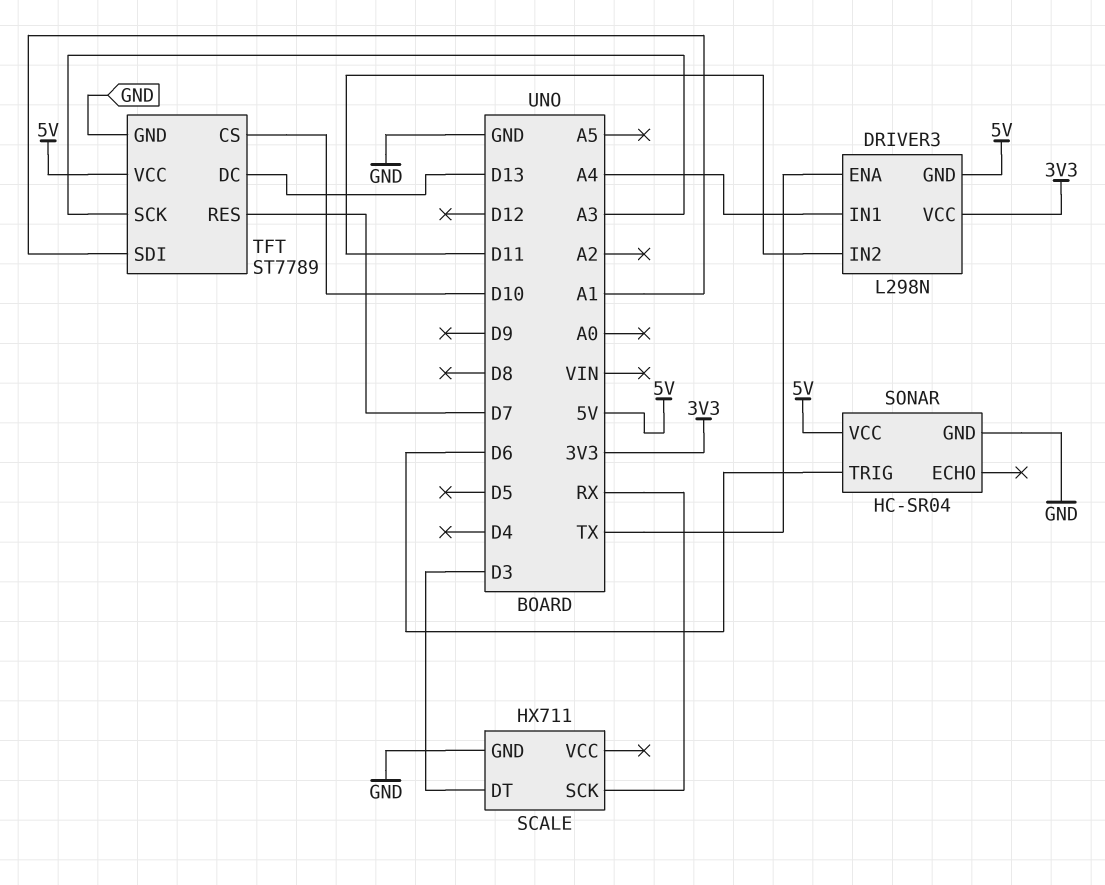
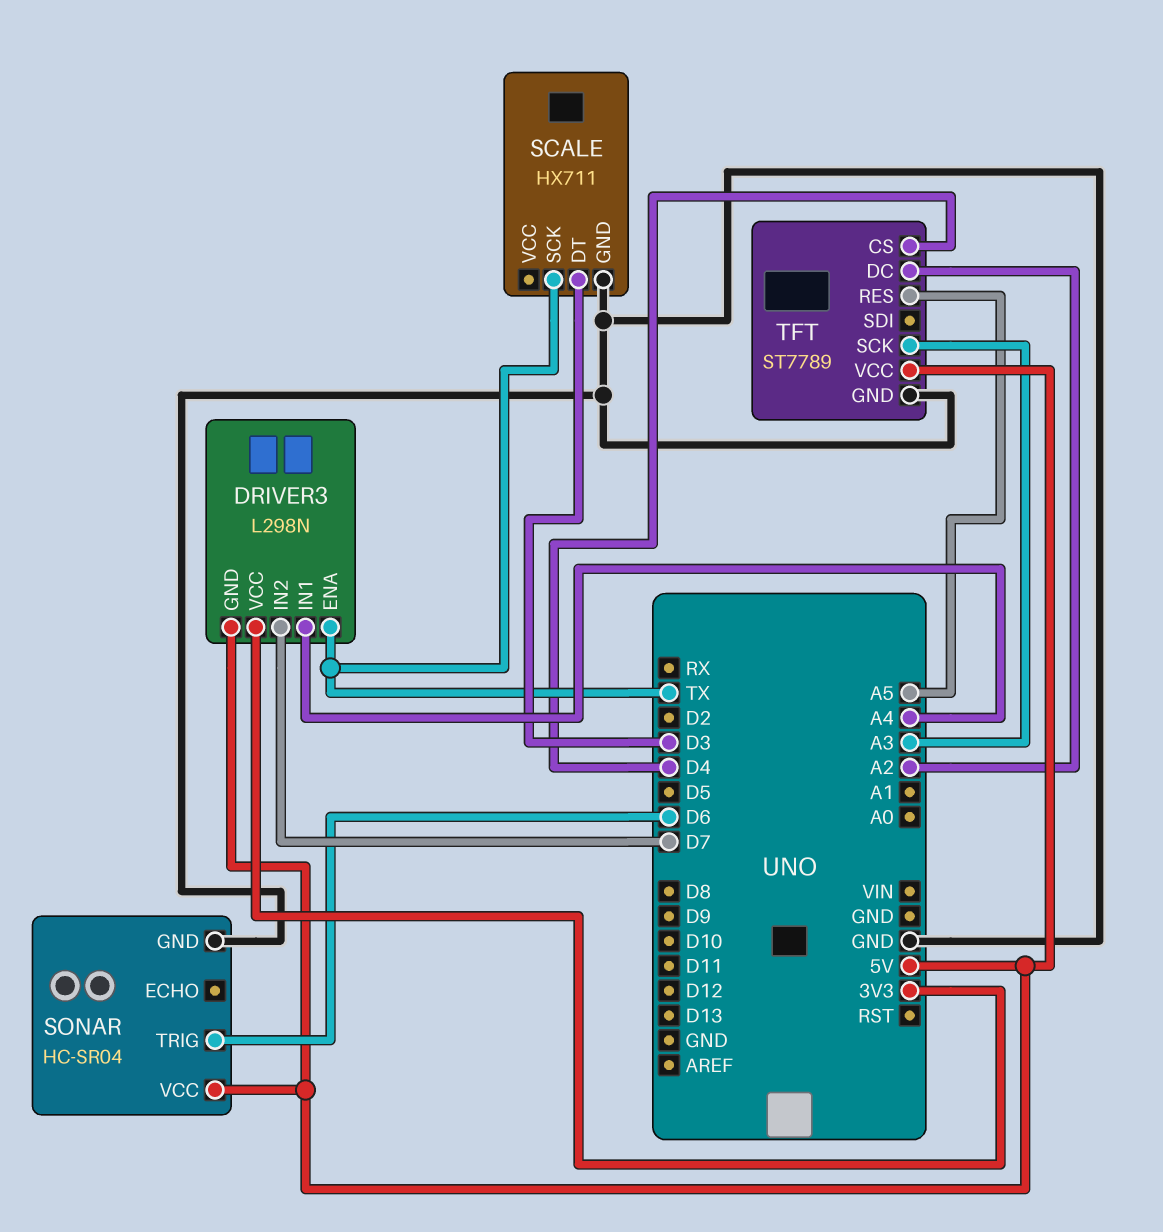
DRIVER3 pin IN2: D11 -> D7
SCALE pin SCK: RX -> TX
TFT pin CS: D10 -> D4
TFT pin DC: D13 -> A2
TFT pin RES: D7 -> A5
TFT pin SDI: A1 -> none

